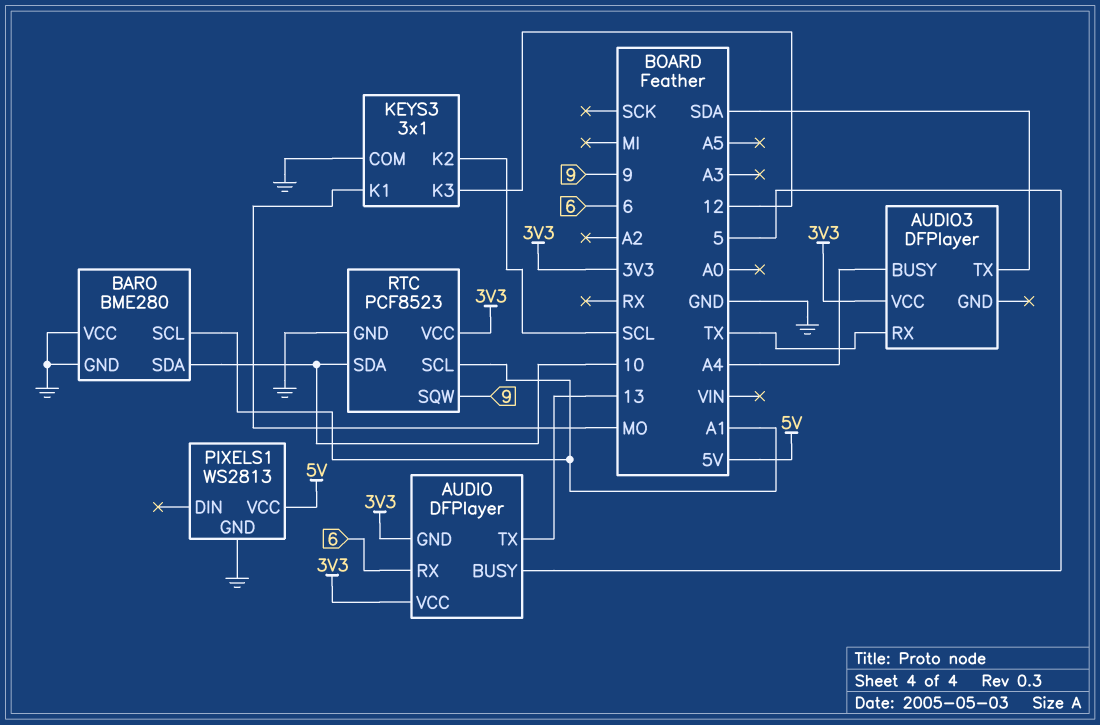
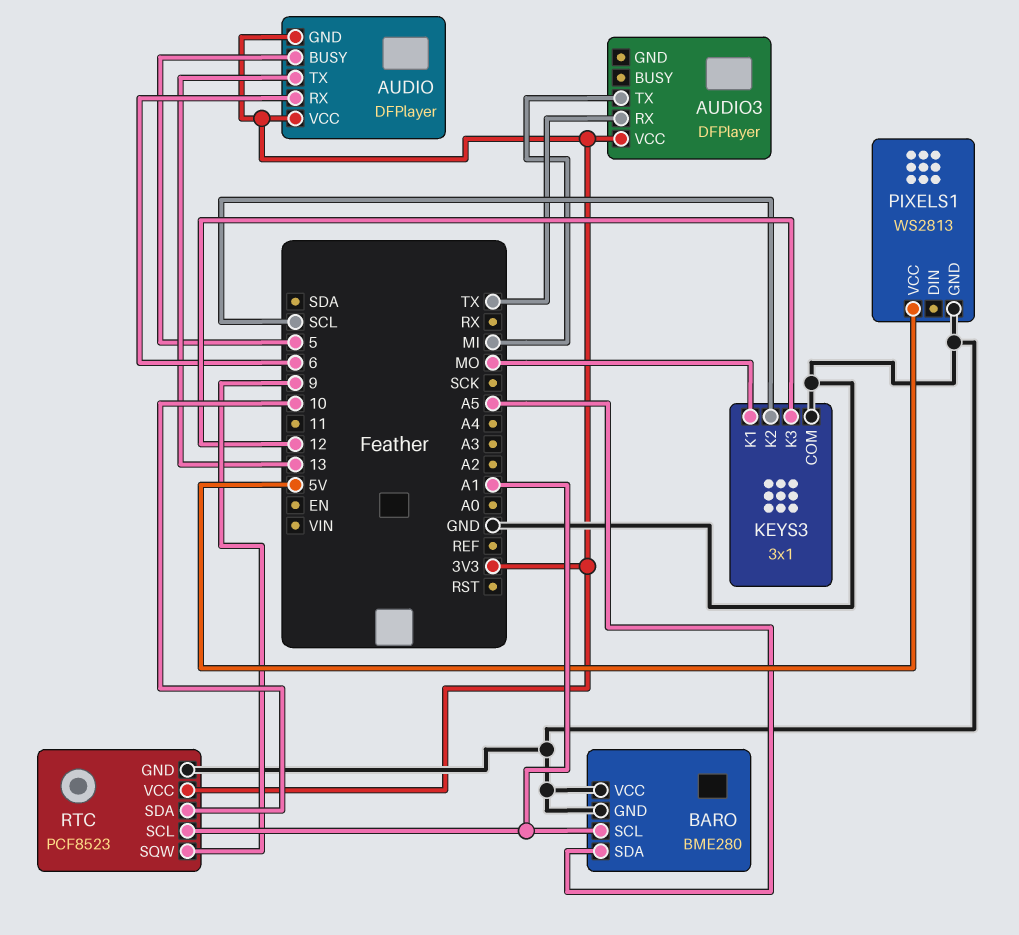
AUDIO3 pin BUSY: A4 -> none
AUDIO3 pin TX: SDA -> MI
BARO pin SDA: 10 -> A5

